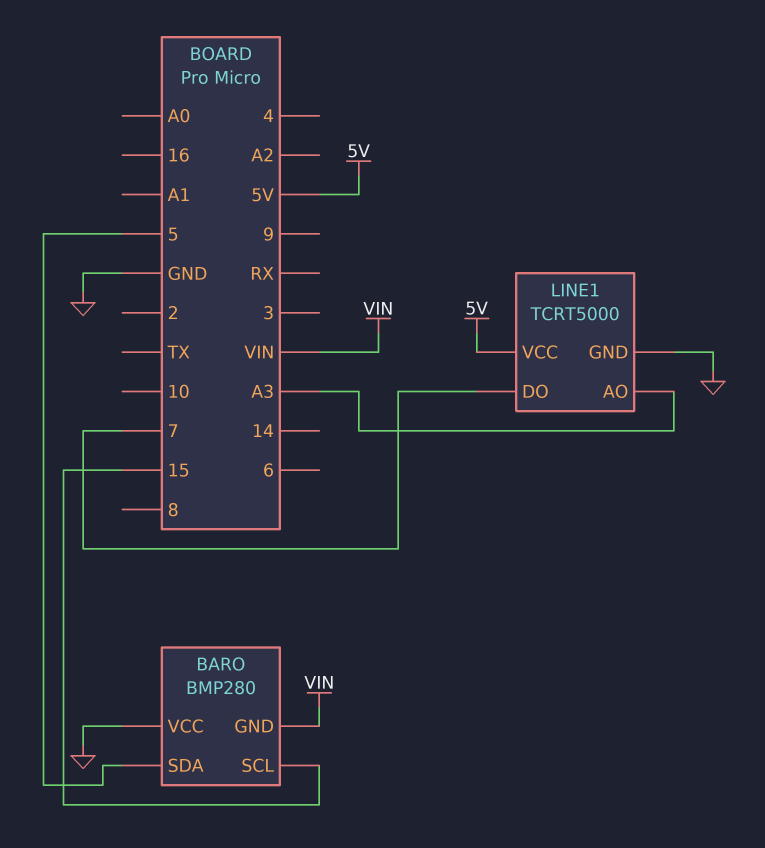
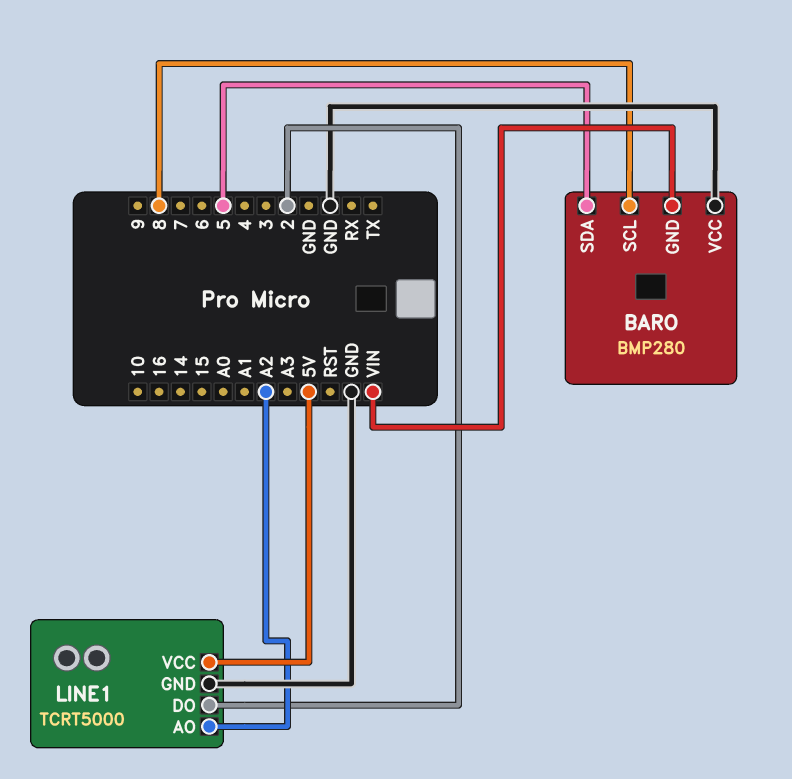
BARO pin SCL: 15 -> 8
LINE1 pin AO: A3 -> A2
LINE1 pin DO: 7 -> 2

